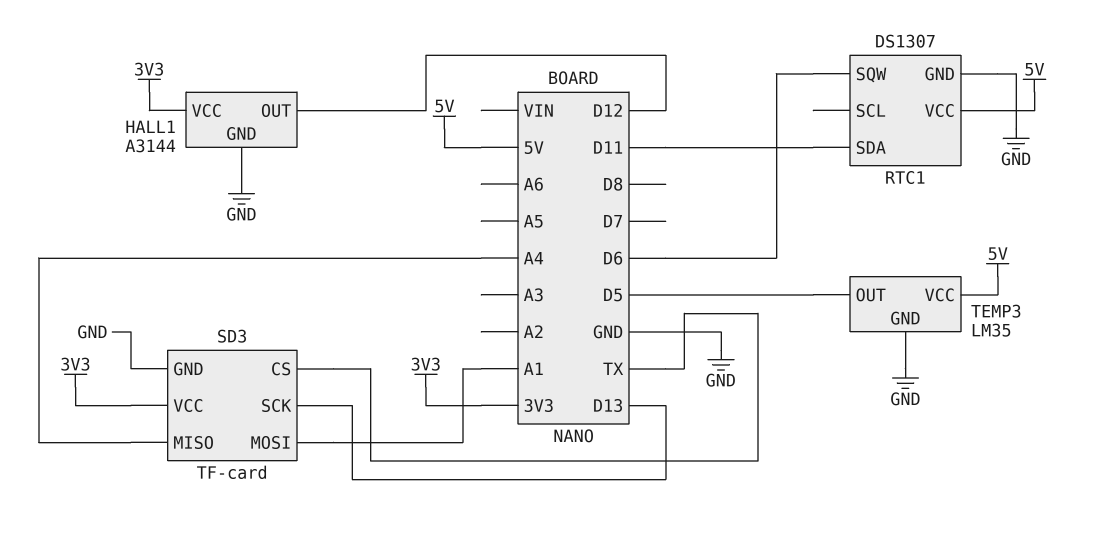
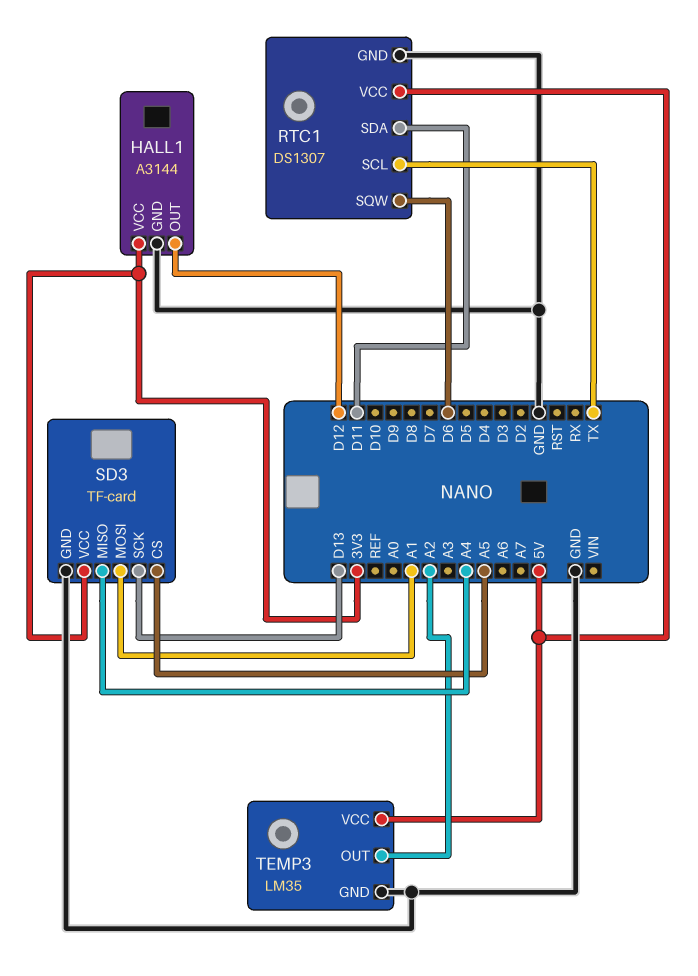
RTC1 pin SCL: none -> TX
SD3 pin CS: TX -> A5
TEMP3 pin OUT: D5 -> A2

